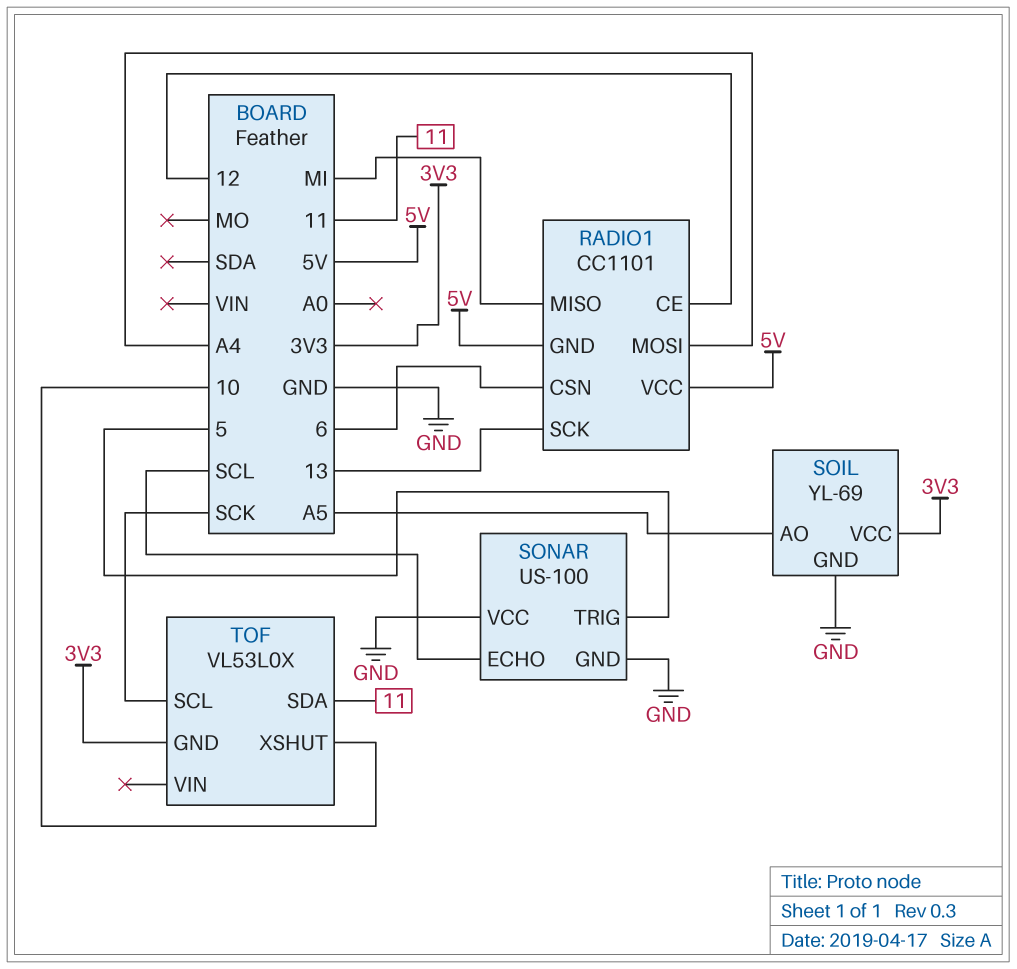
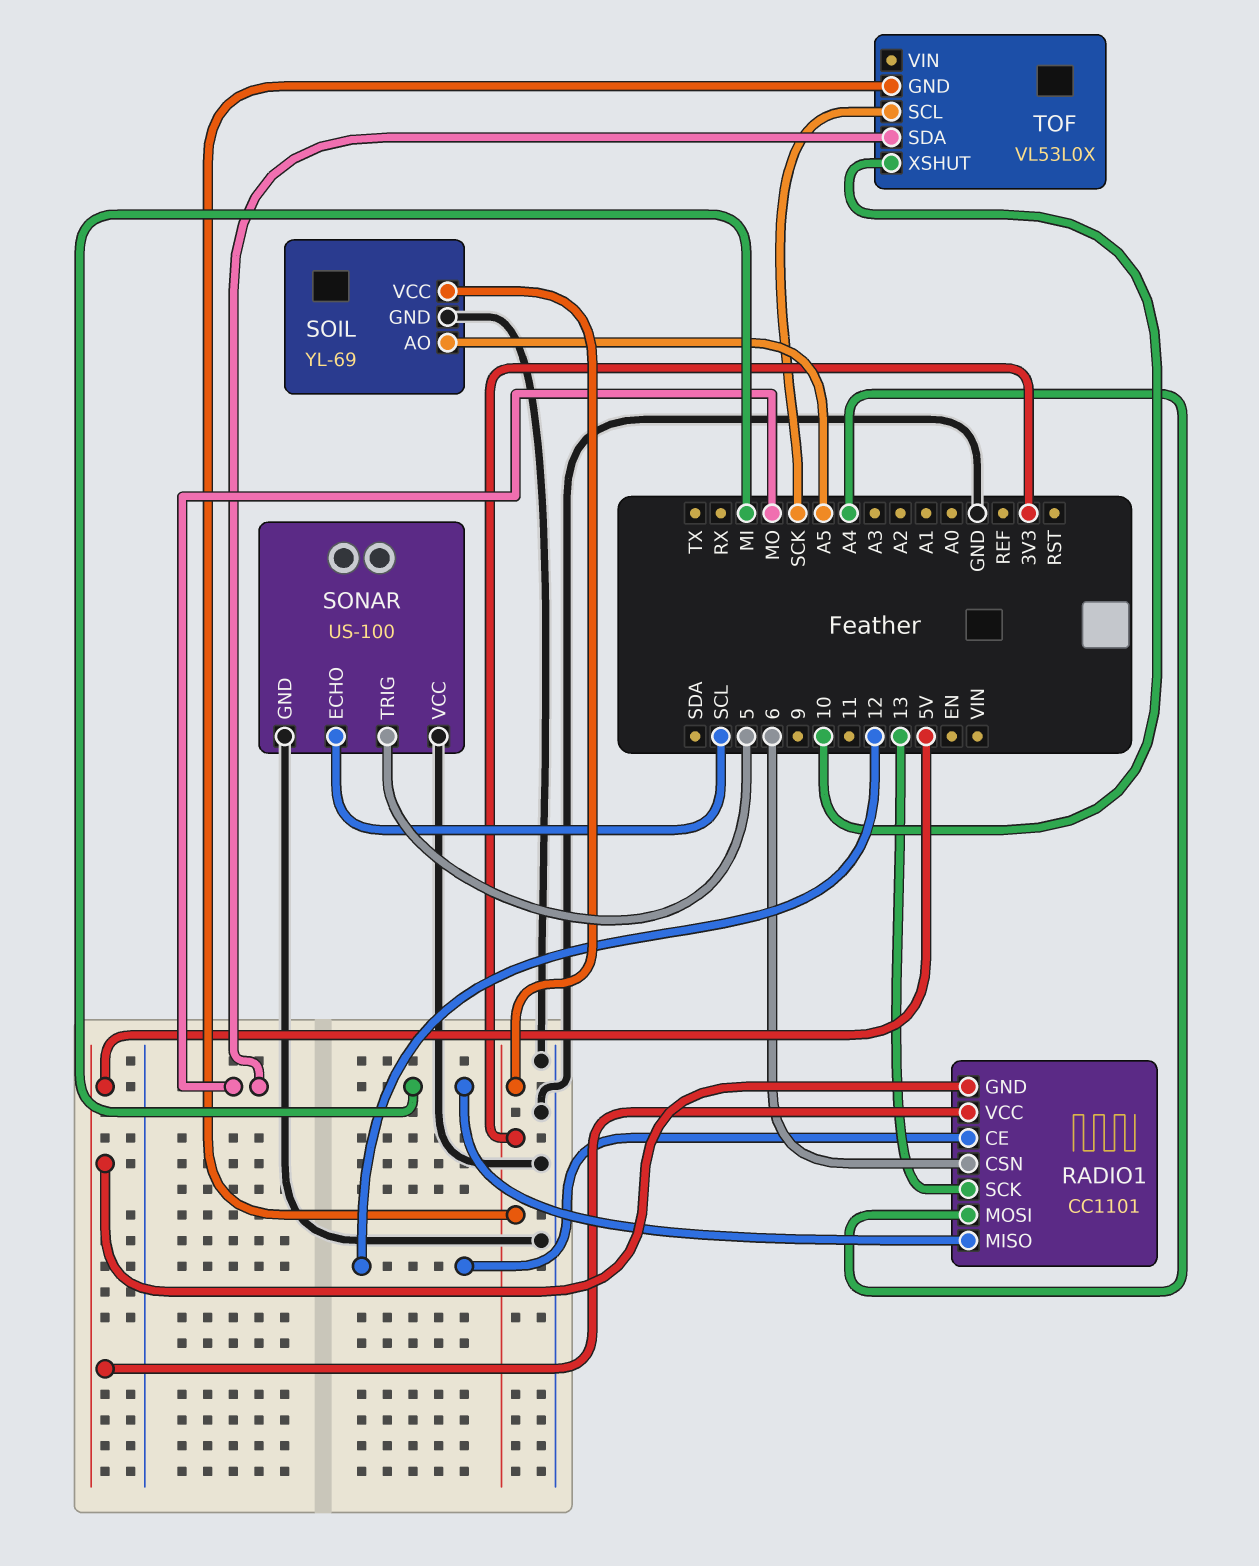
TOF pin SDA: 11 -> MO

